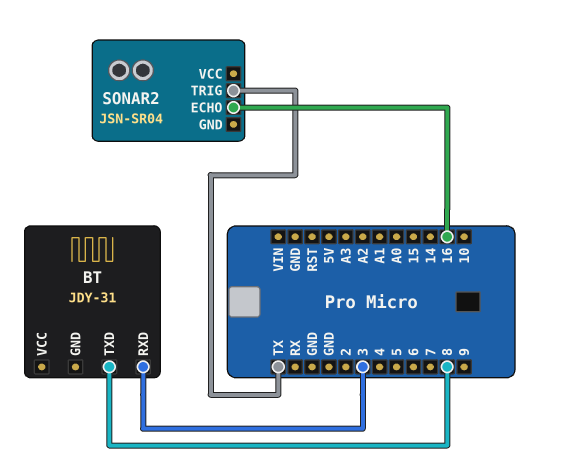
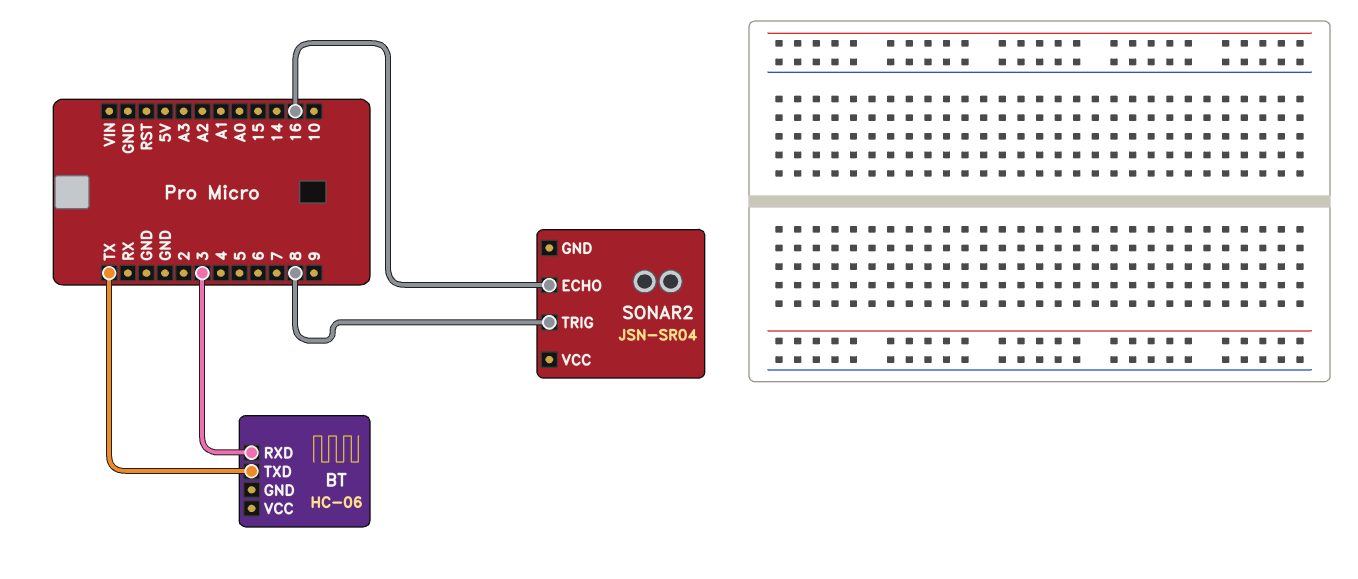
BT: JDY-31 -> HC-06
BT pin TXD: 8 -> TX
SONAR2 pin TRIG: TX -> 8

